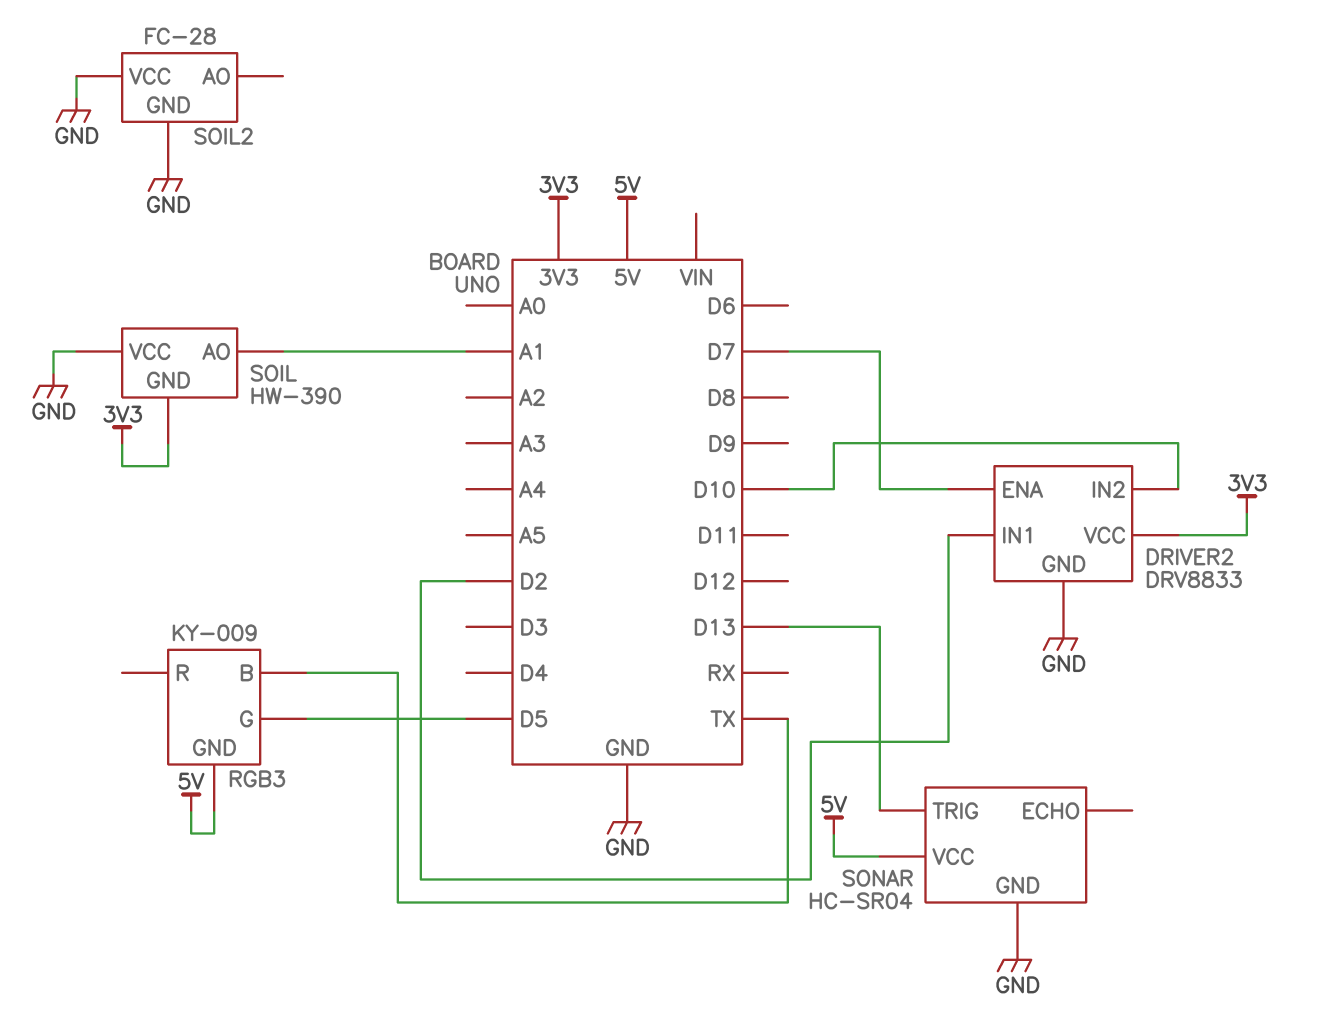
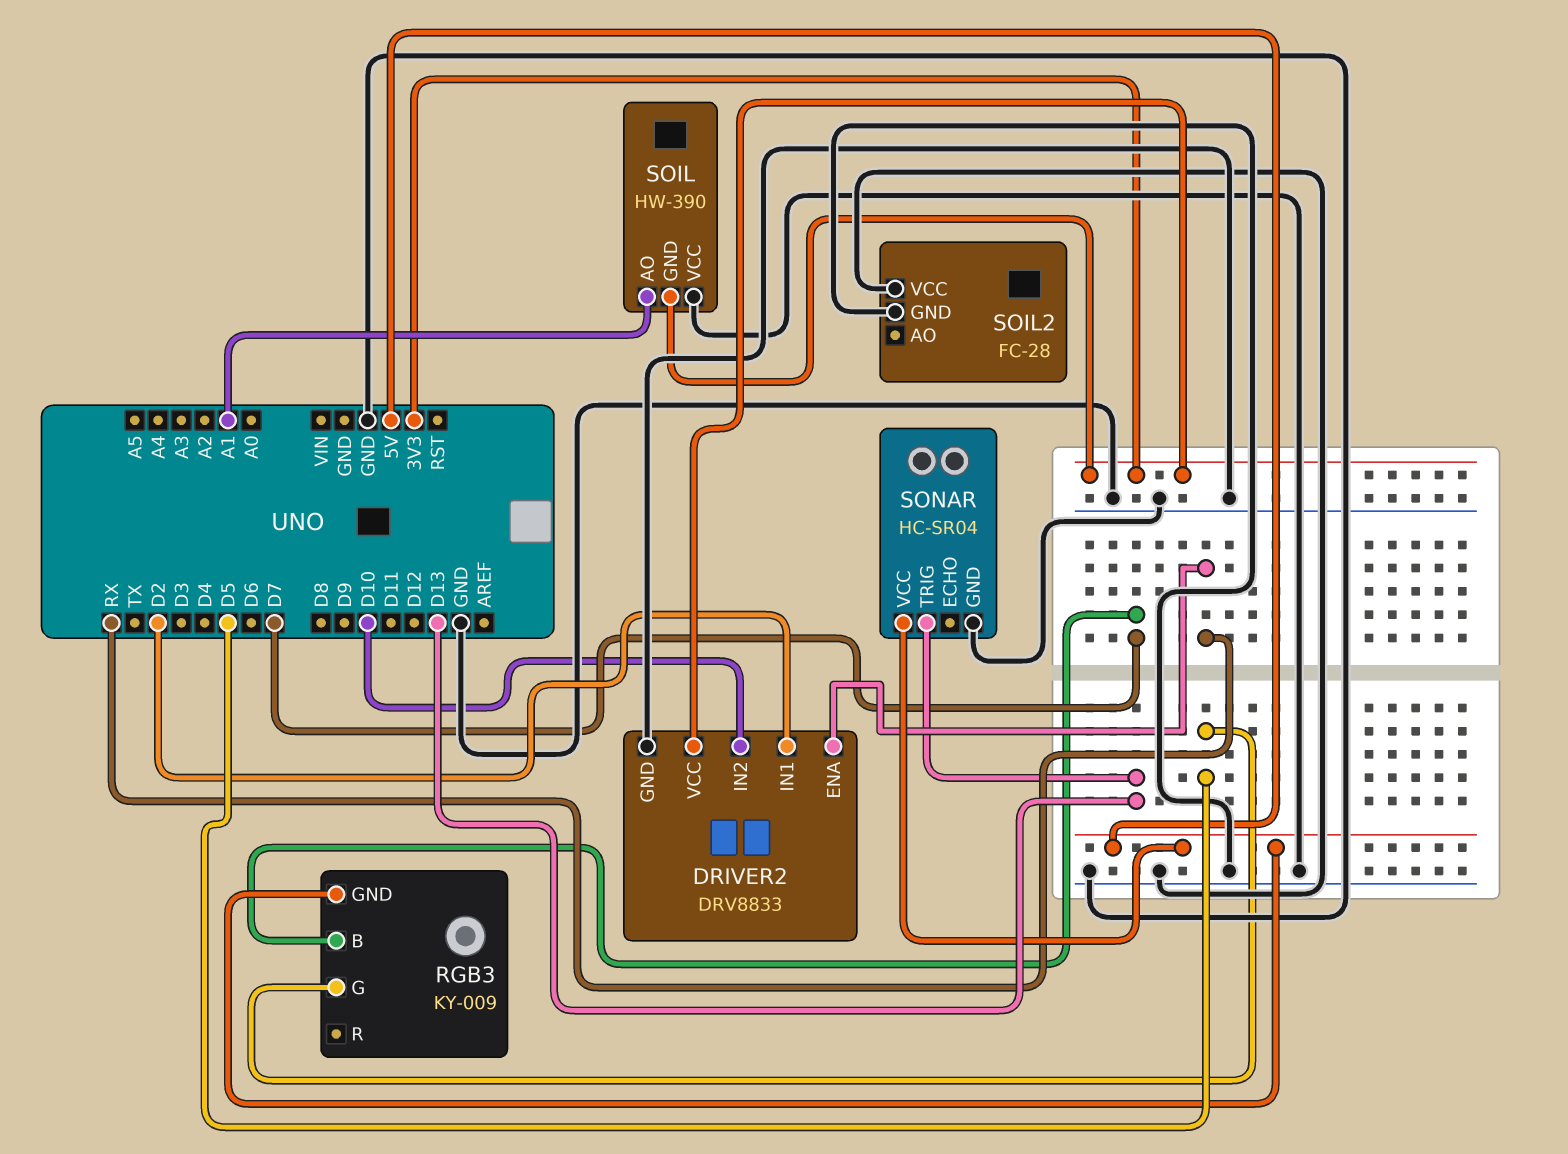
DRIVER2 pin ENA: D7 -> RX
RGB3 pin B: TX -> D7

